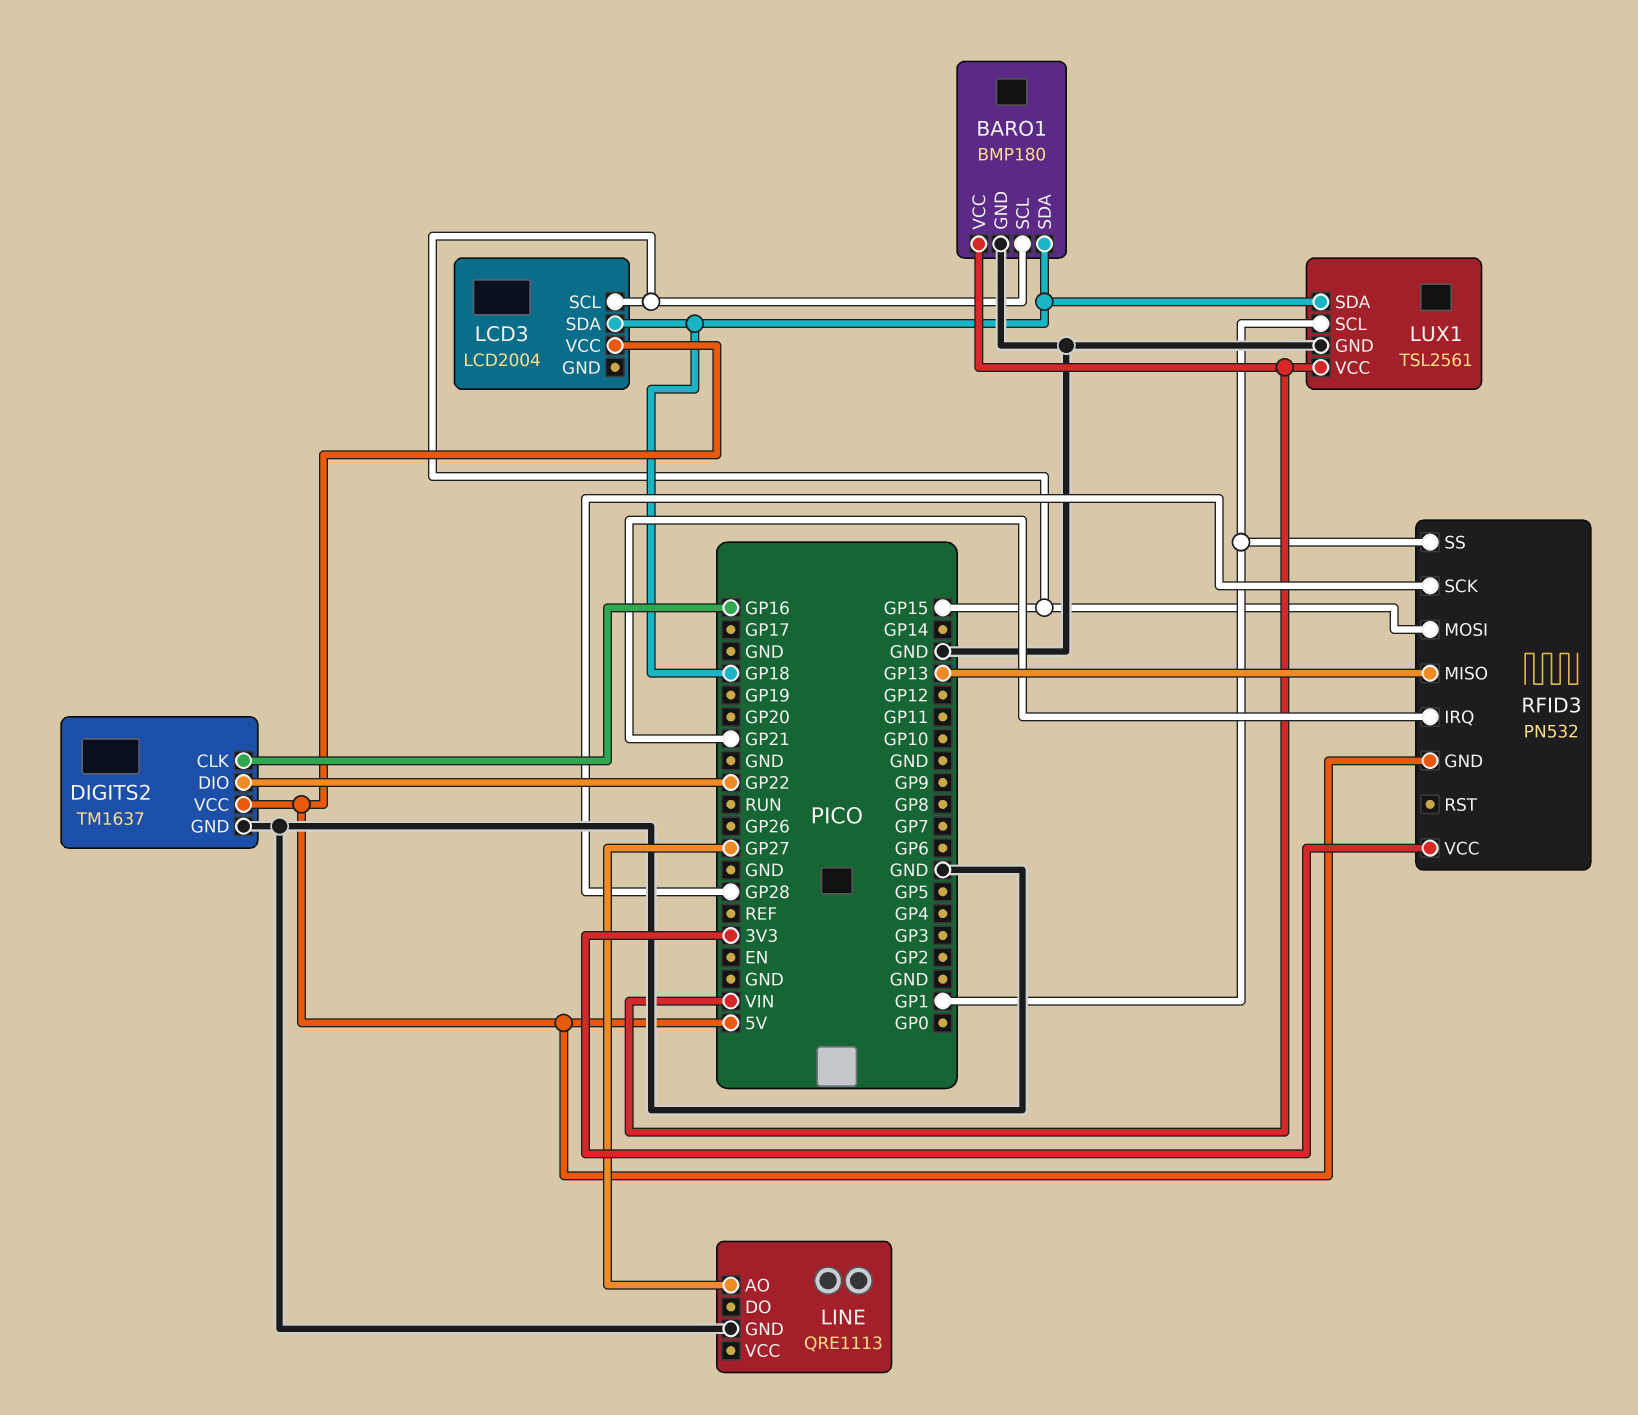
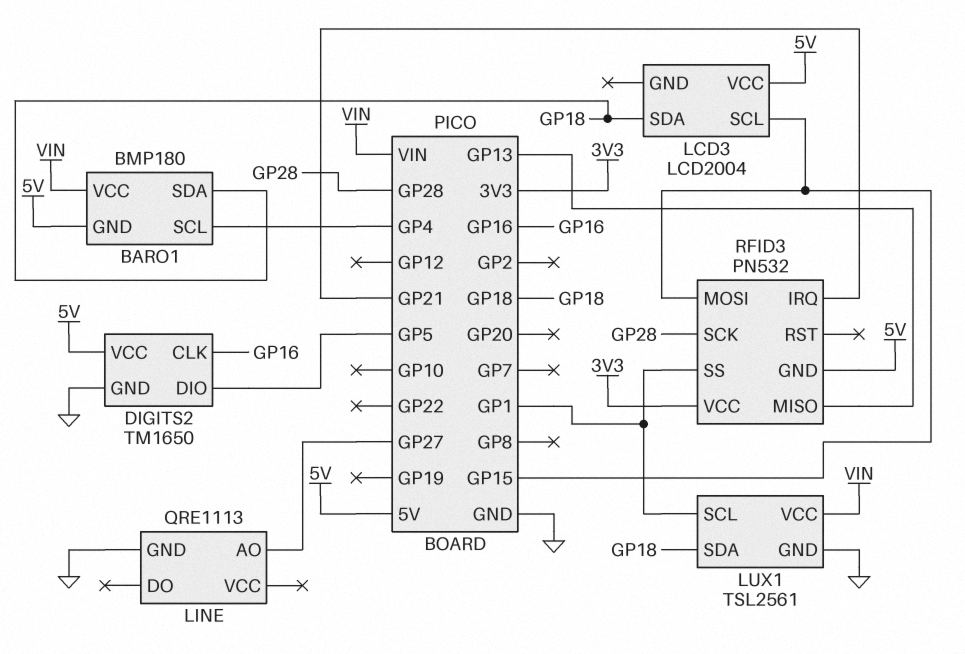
BARO1 pin GND: GND -> 5V
BARO1 pin SCL: GP15 -> GP4
DIGITS2: TM1637 -> TM1650
DIGITS2 pin DIO: GP22 -> GP5

